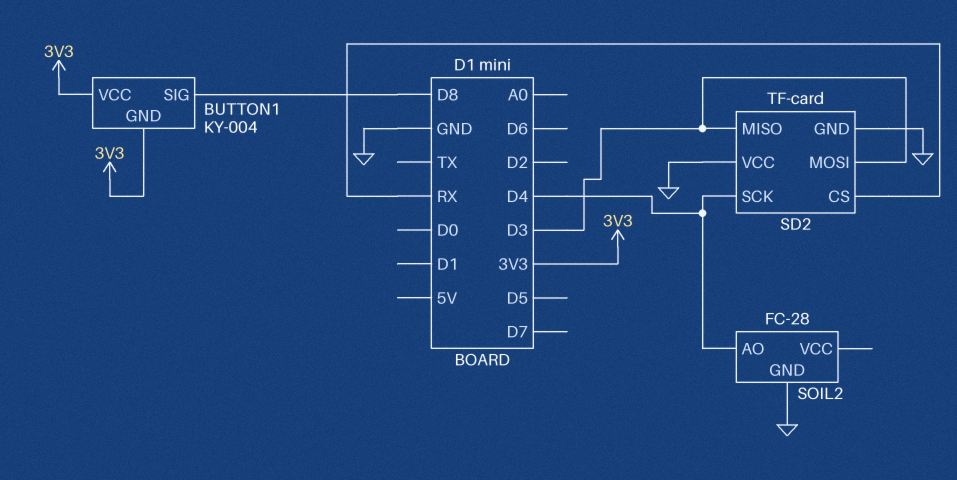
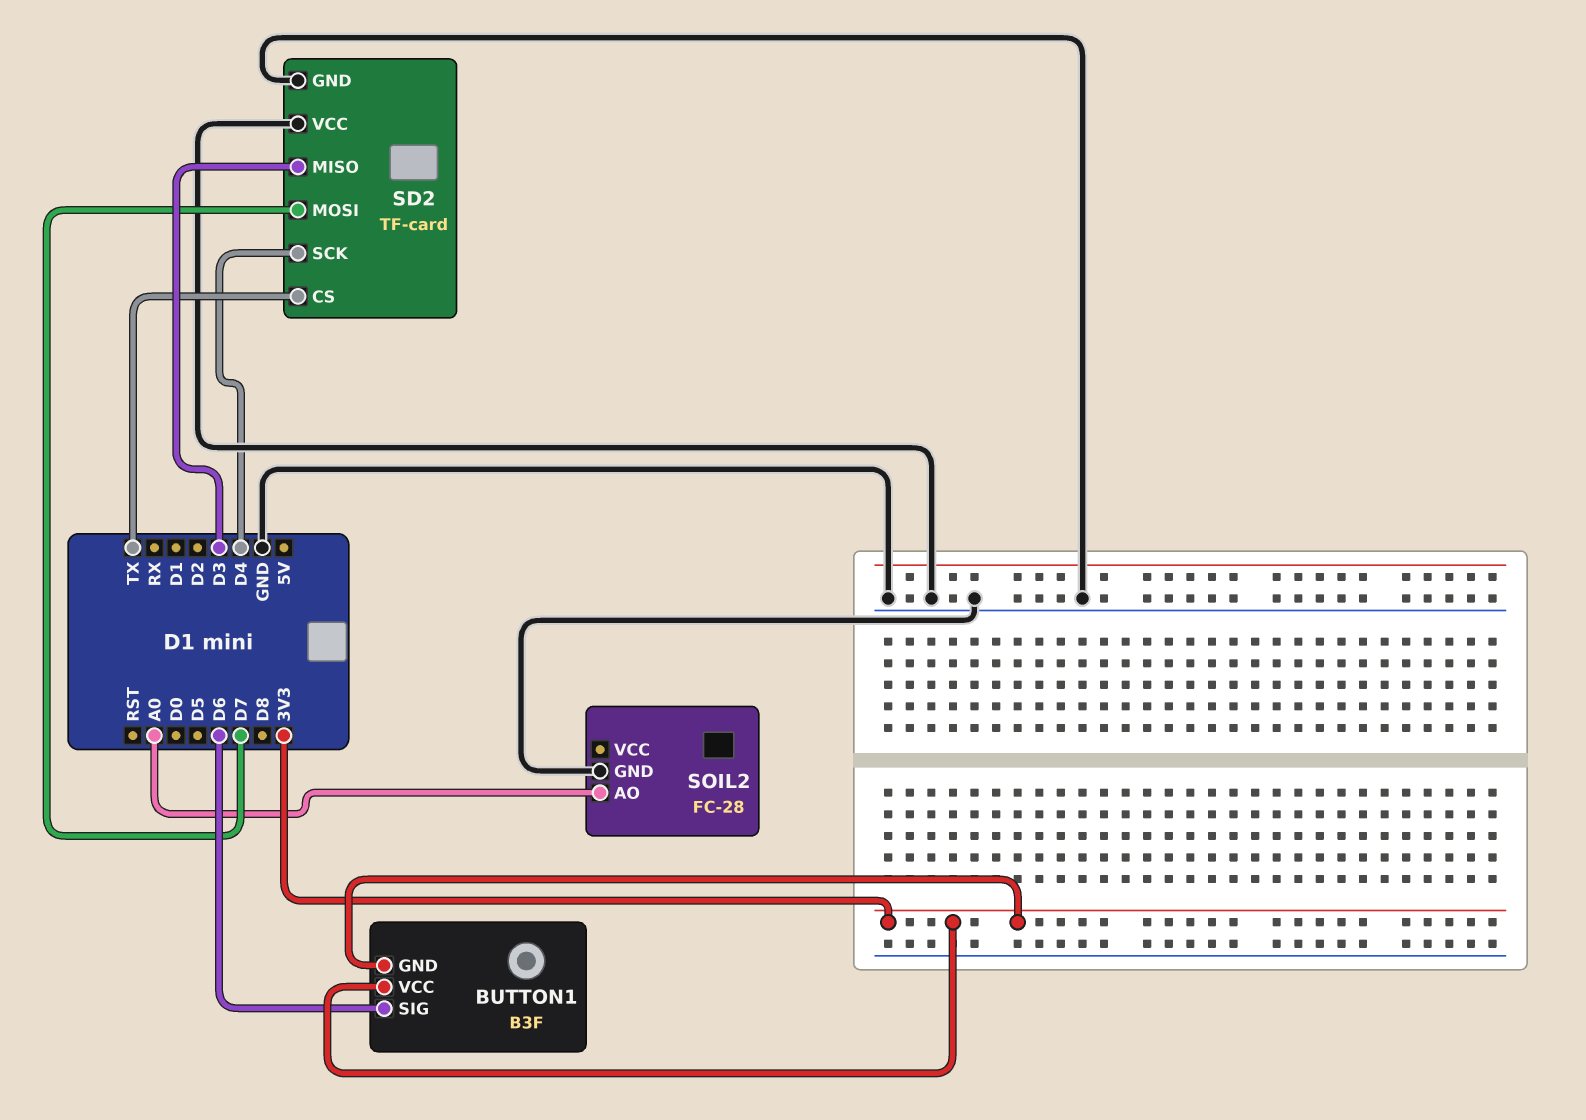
BUTTON1: KY-004 -> B3F
BUTTON1 pin SIG: D8 -> D6
SD2 pin CS: RX -> TX
SD2 pin MOSI: D3 -> D7
SOIL2 pin AO: D4 -> A0

